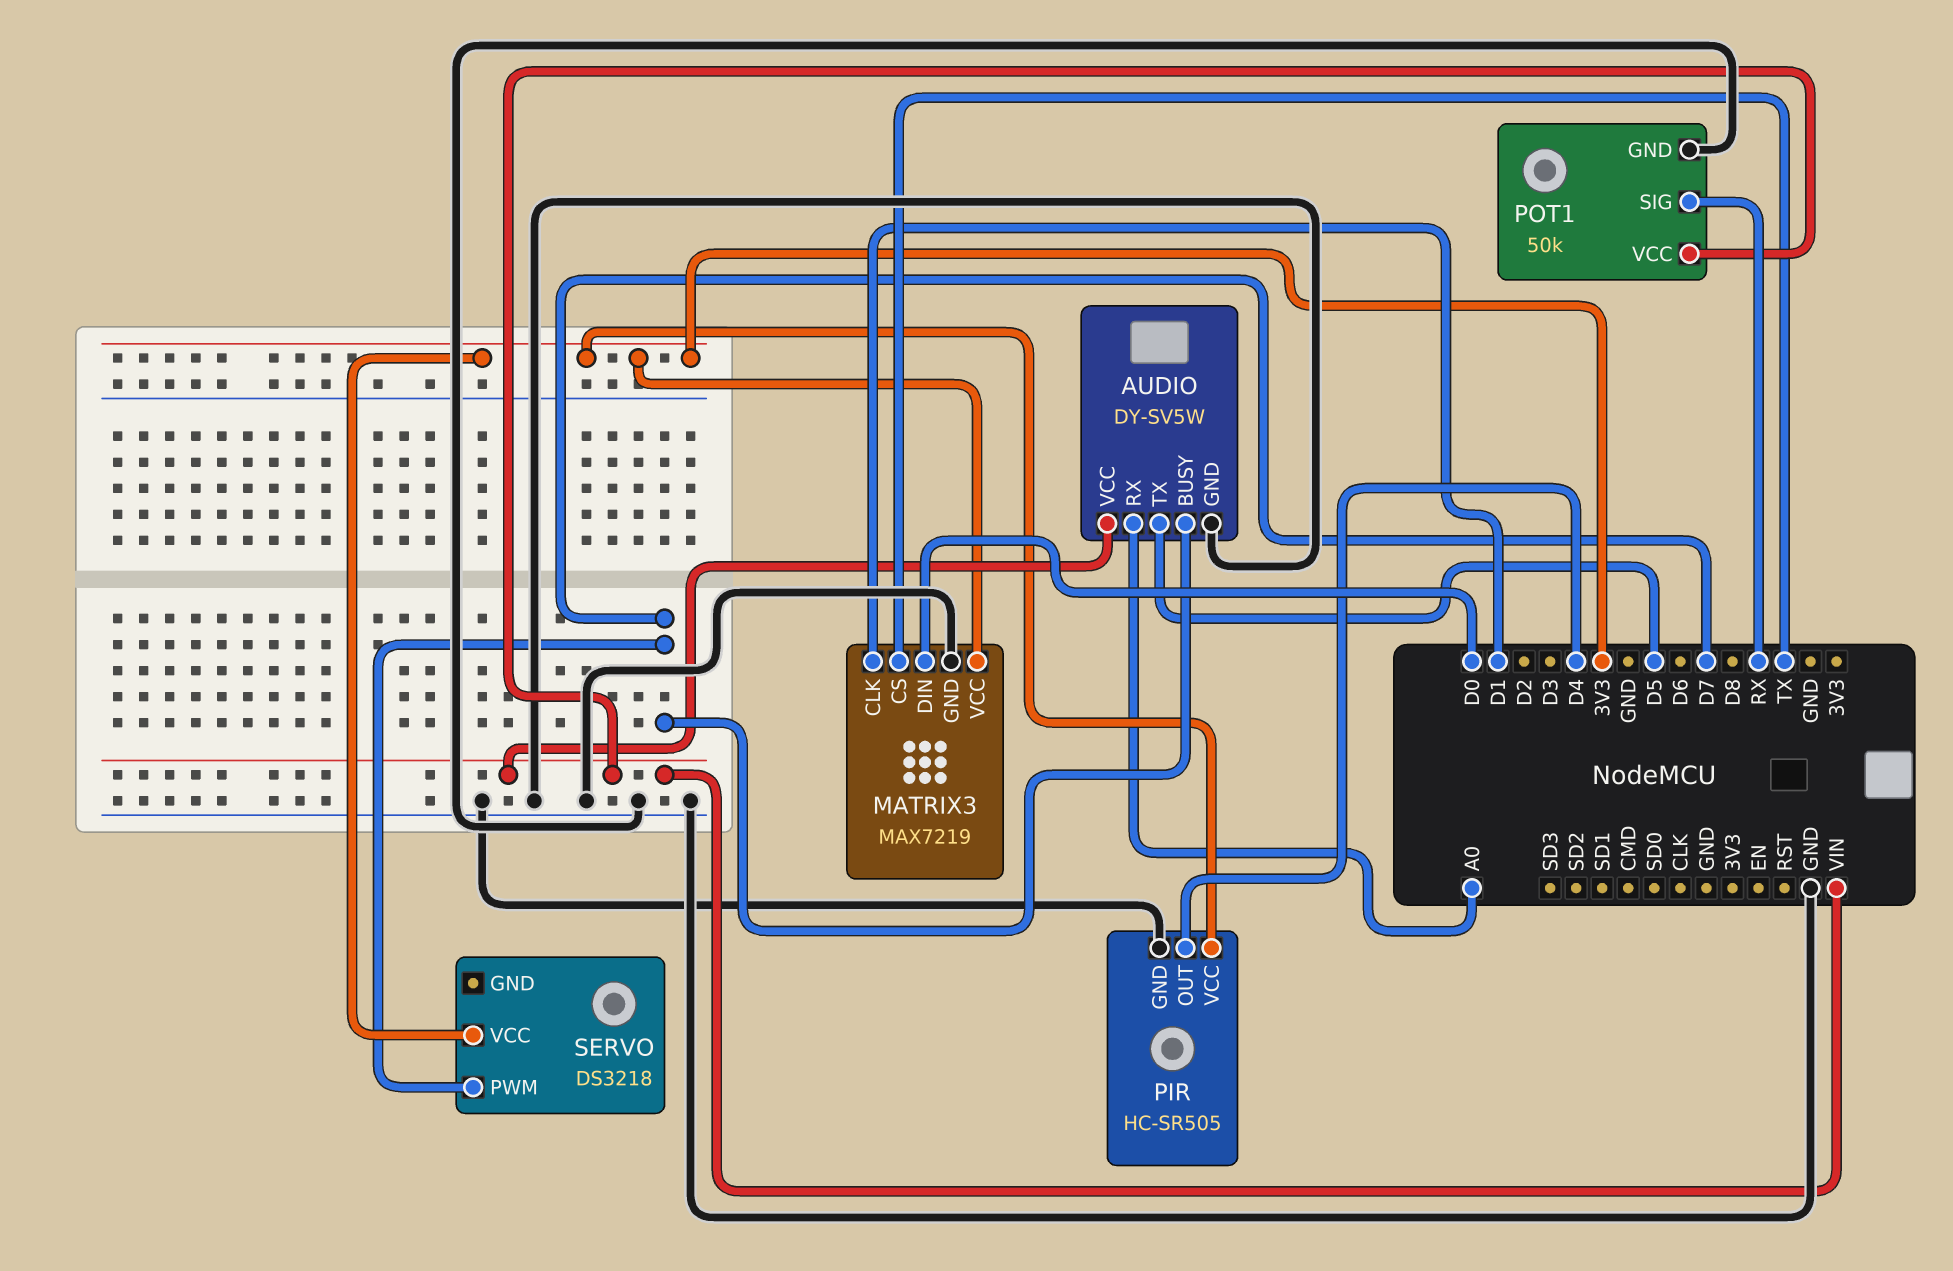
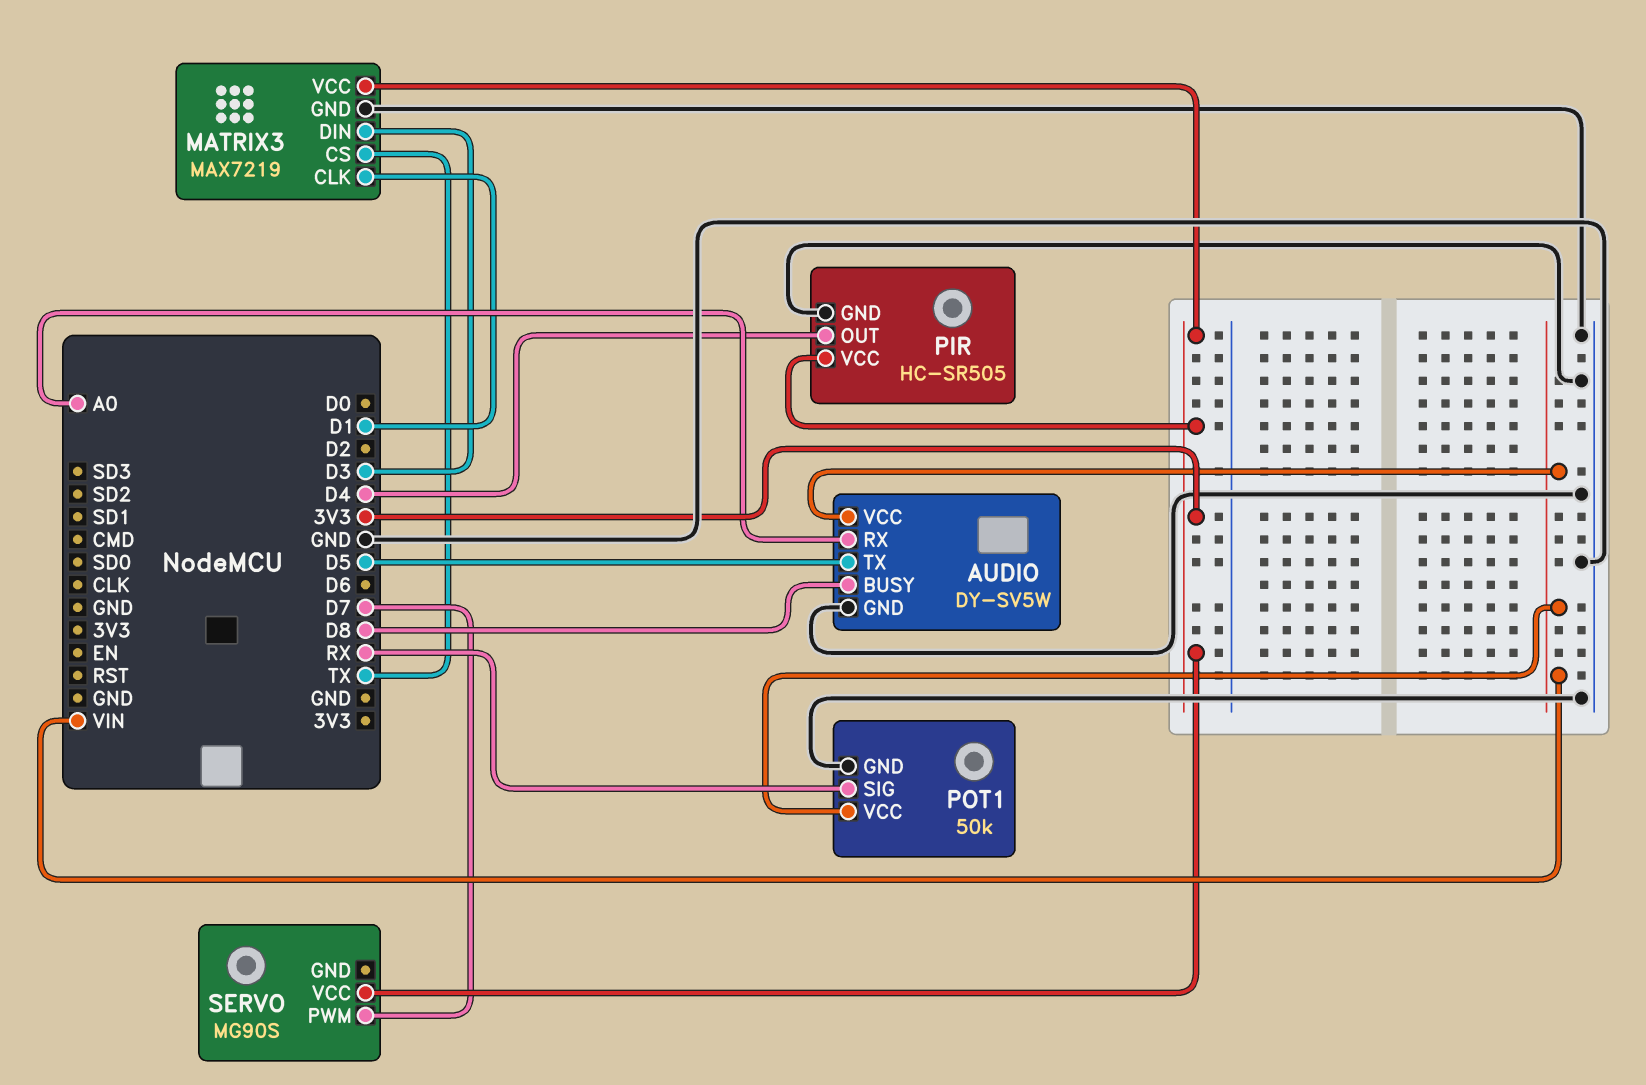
AUDIO pin BUSY: D7 -> D8
MATRIX3 pin DIN: D0 -> D3
SERVO: DS3218 -> MG90S

